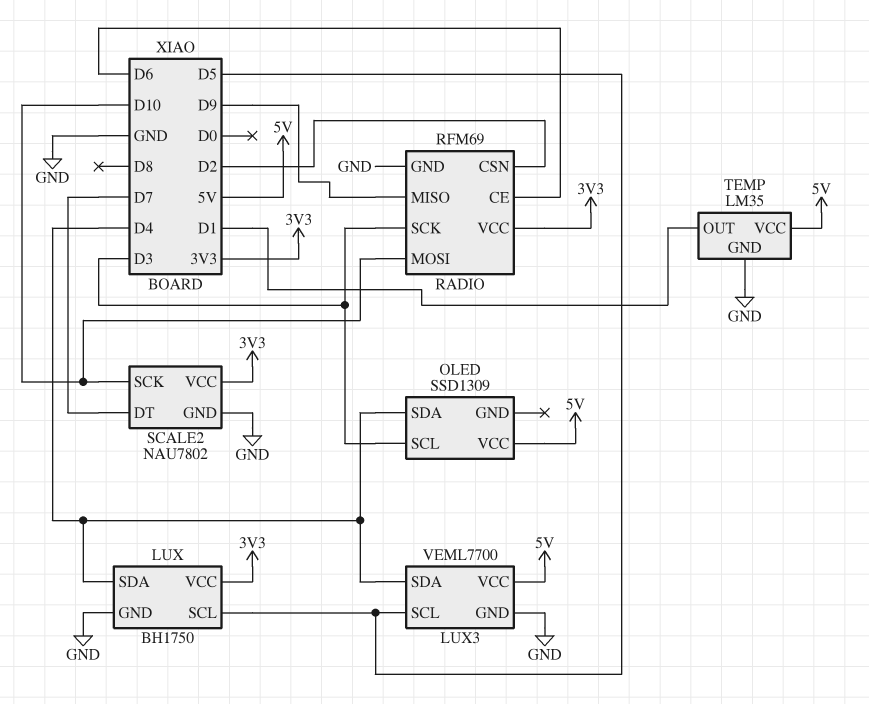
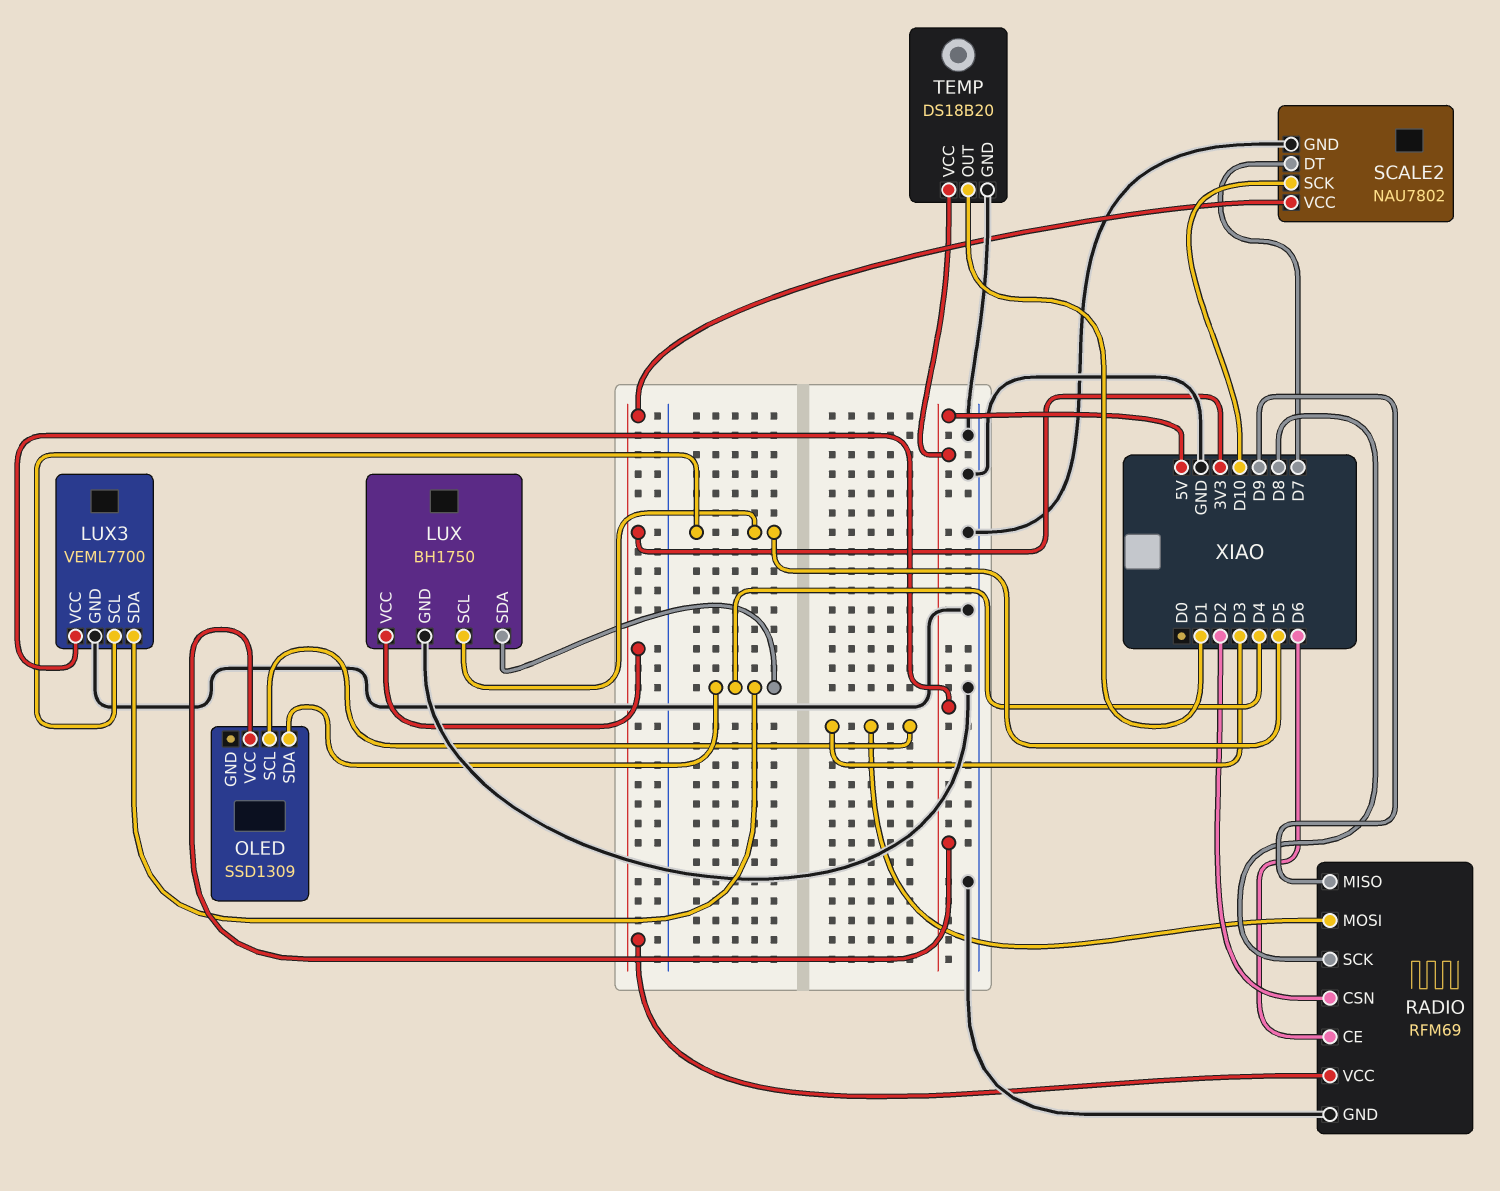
RADIO pin MOSI: D10 -> D3
RADIO pin SCK: D3 -> D8
TEMP: LM35 -> DS18B20

